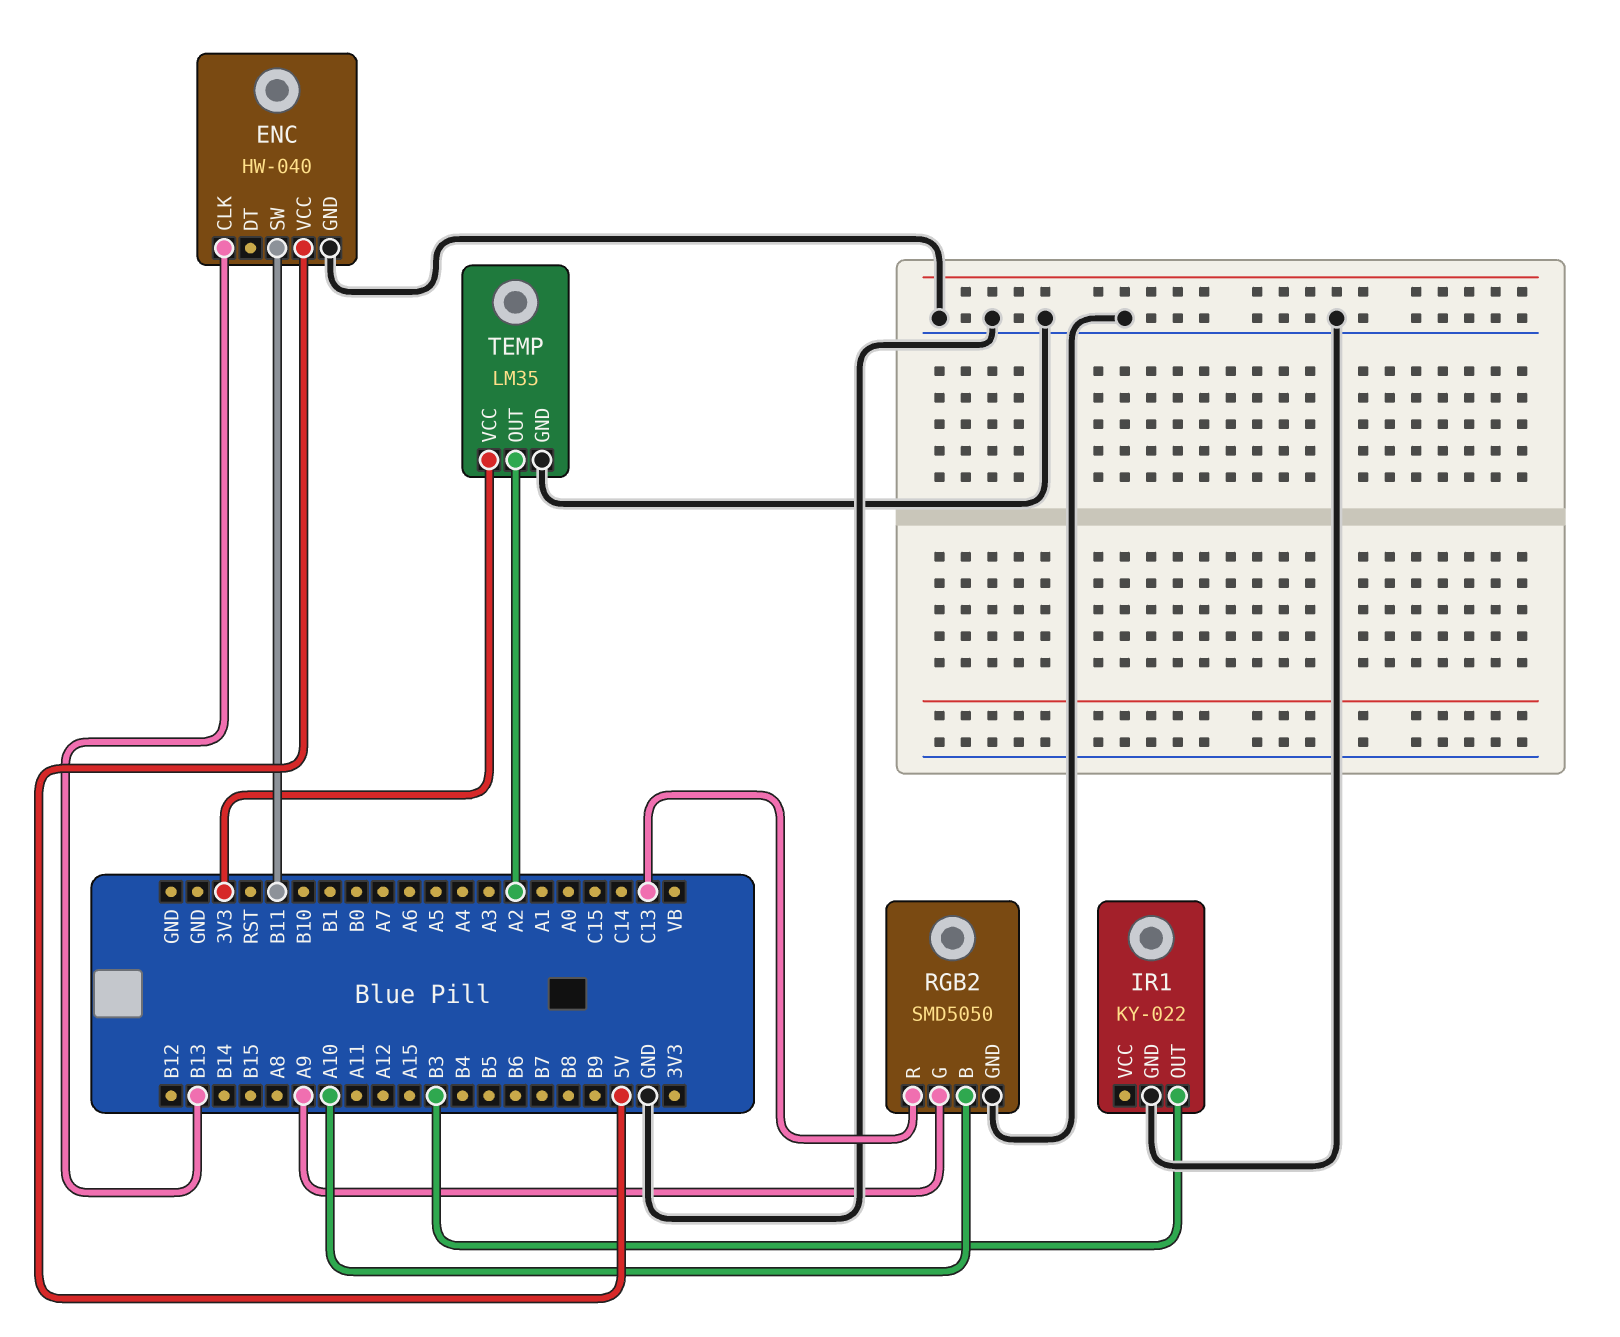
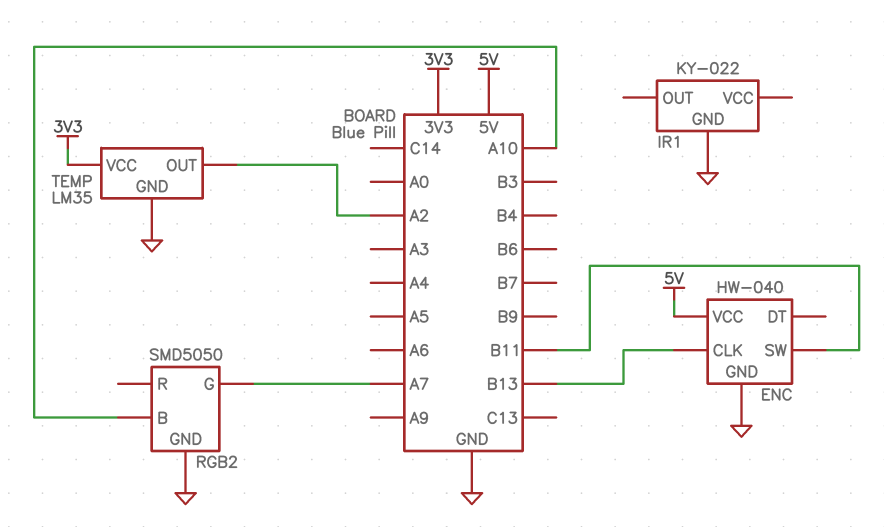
IR1 pin OUT: B3 -> none
RGB2 pin G: A9 -> A7
RGB2 pin R: C13 -> none

